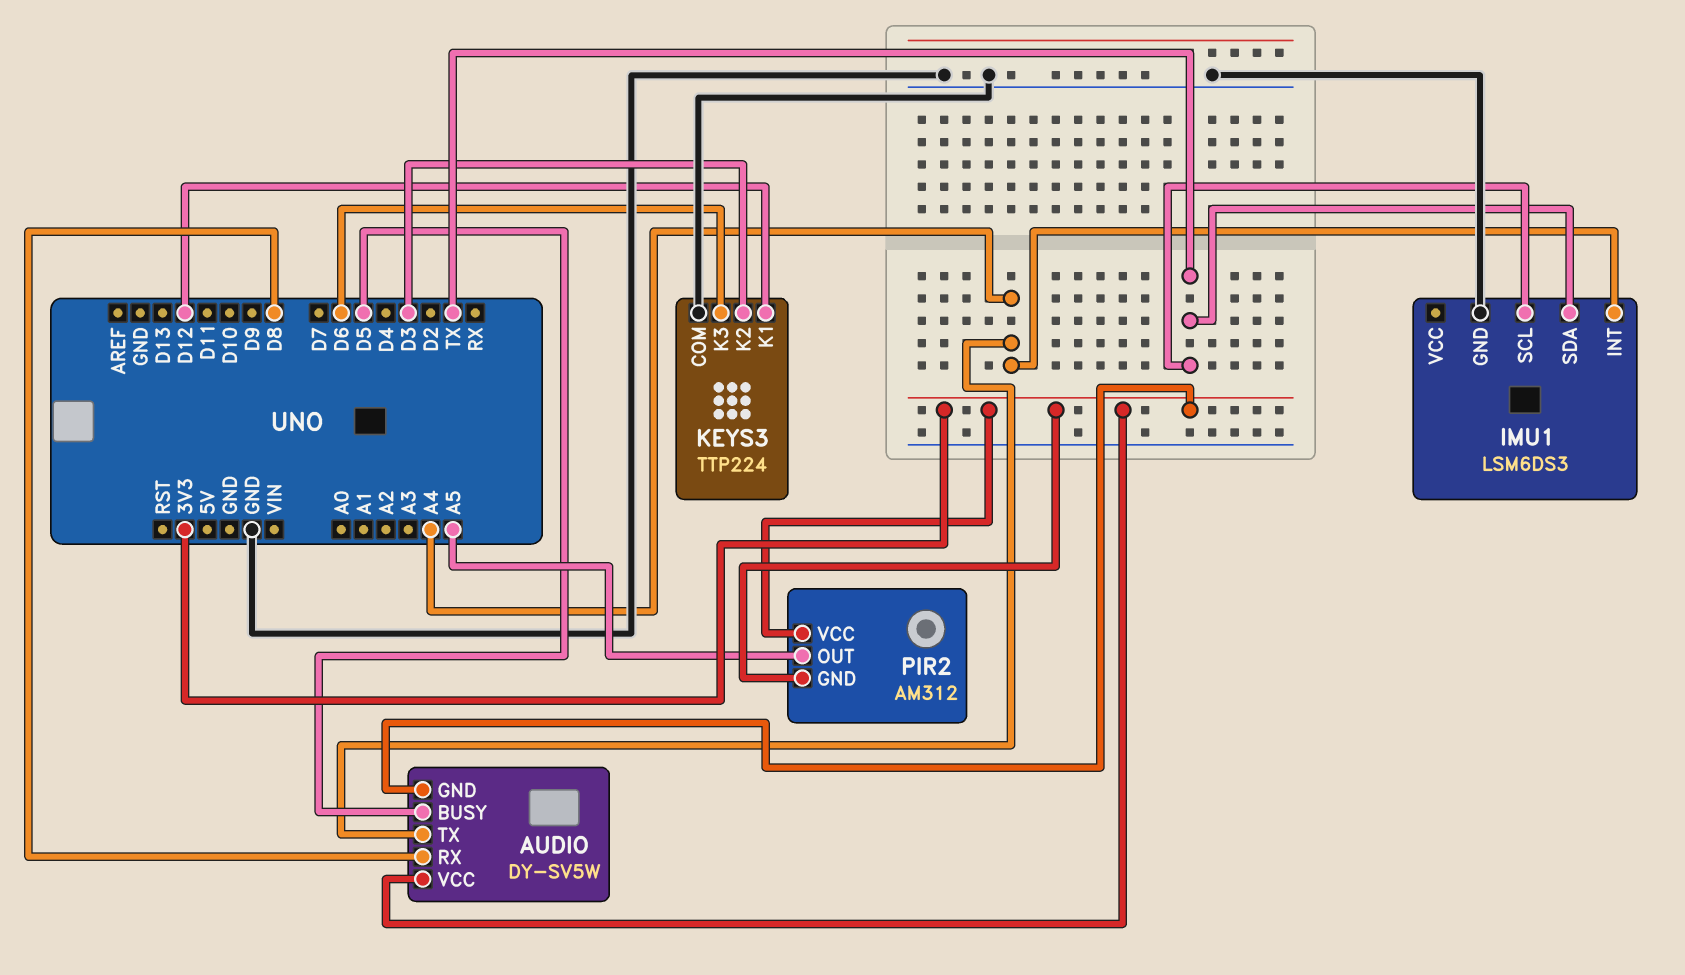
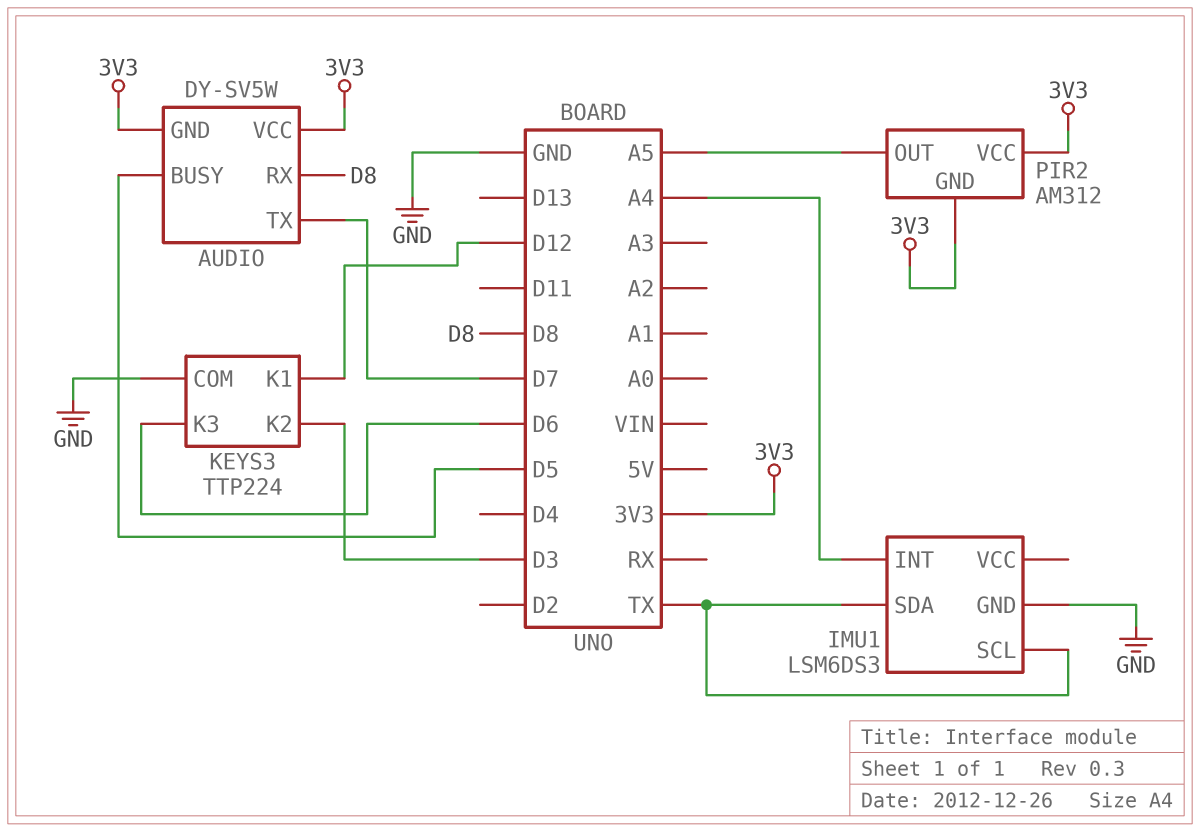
AUDIO pin TX: A4 -> D7

